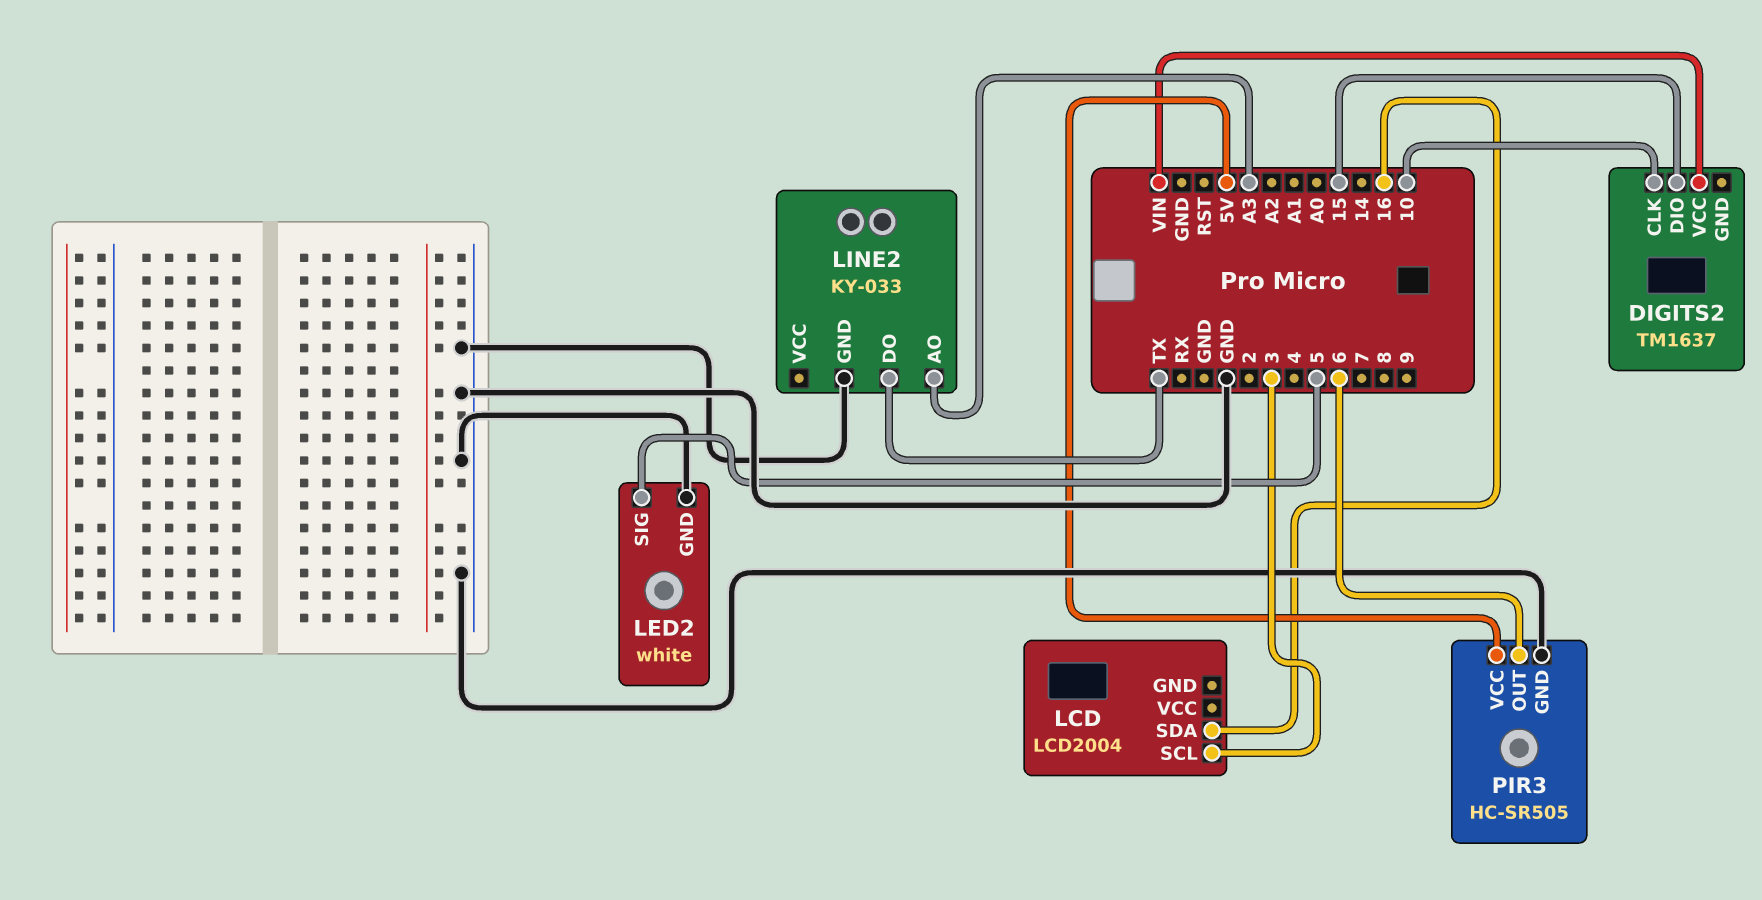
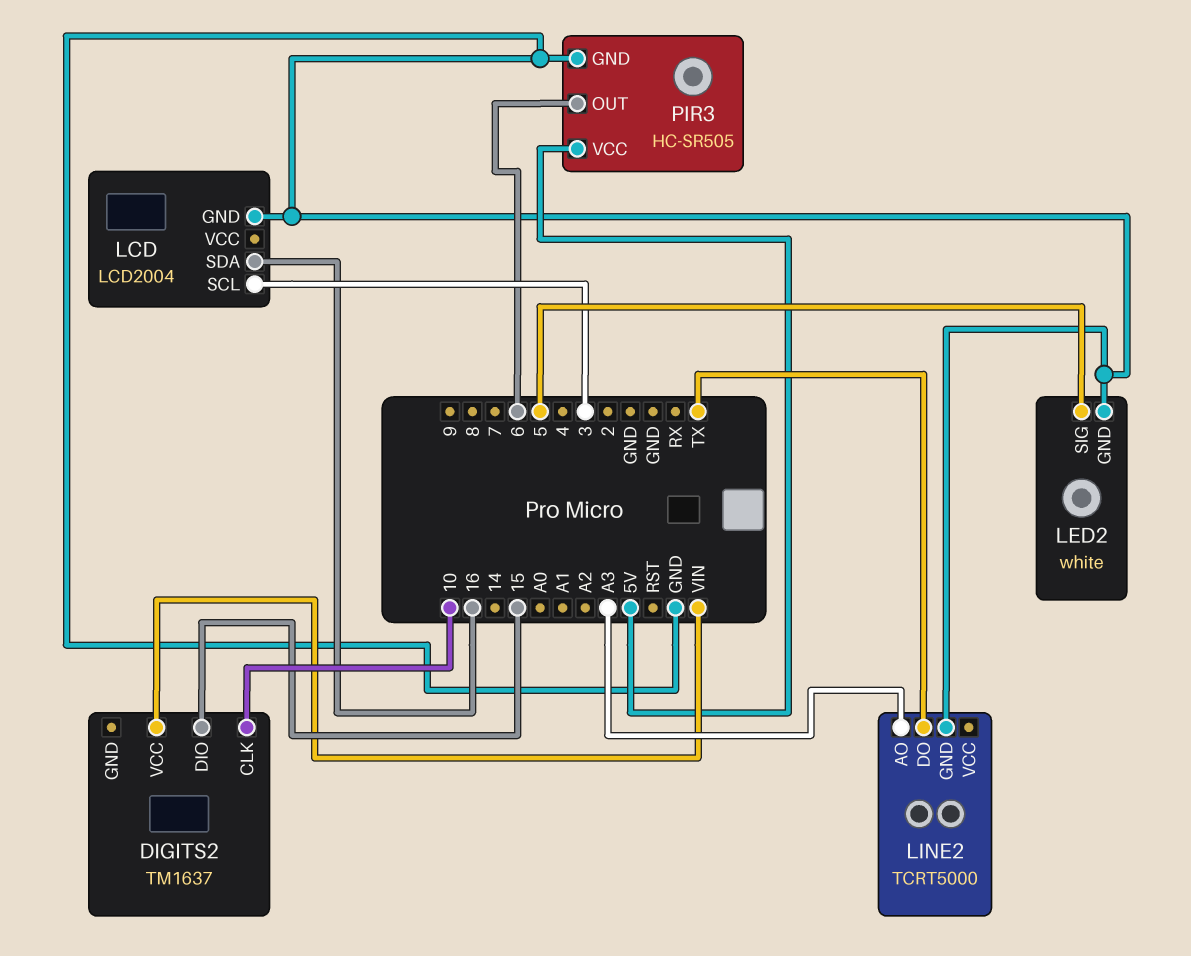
LCD pin GND: none -> GND
LINE2: KY-033 -> TCRT5000

